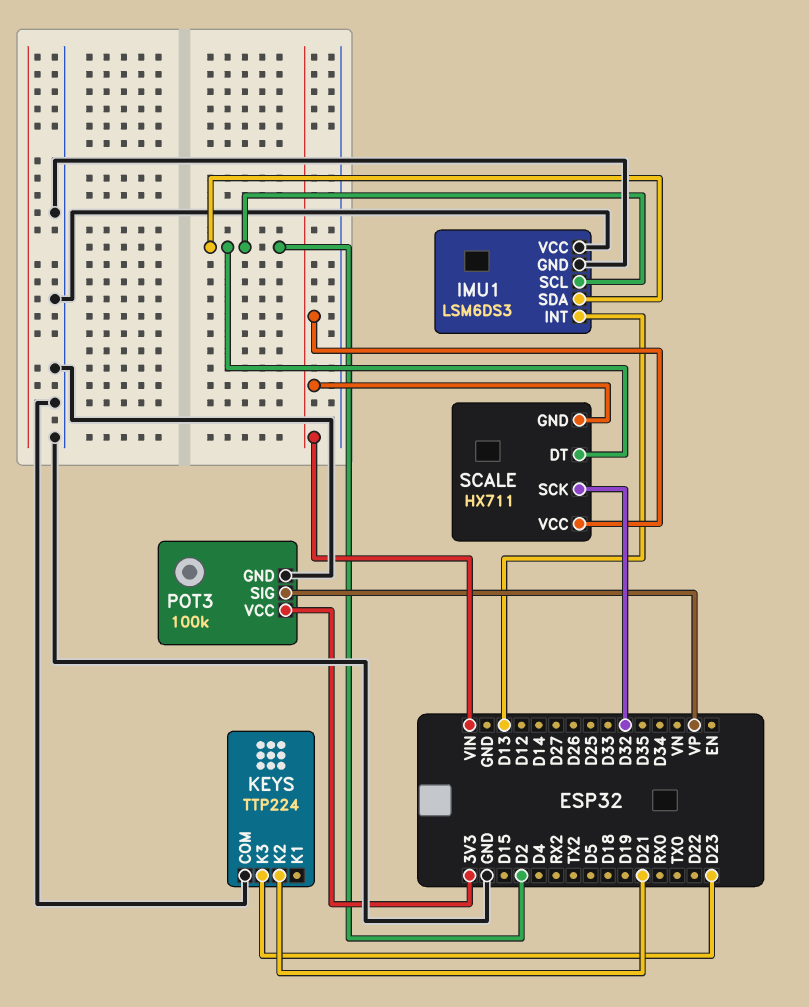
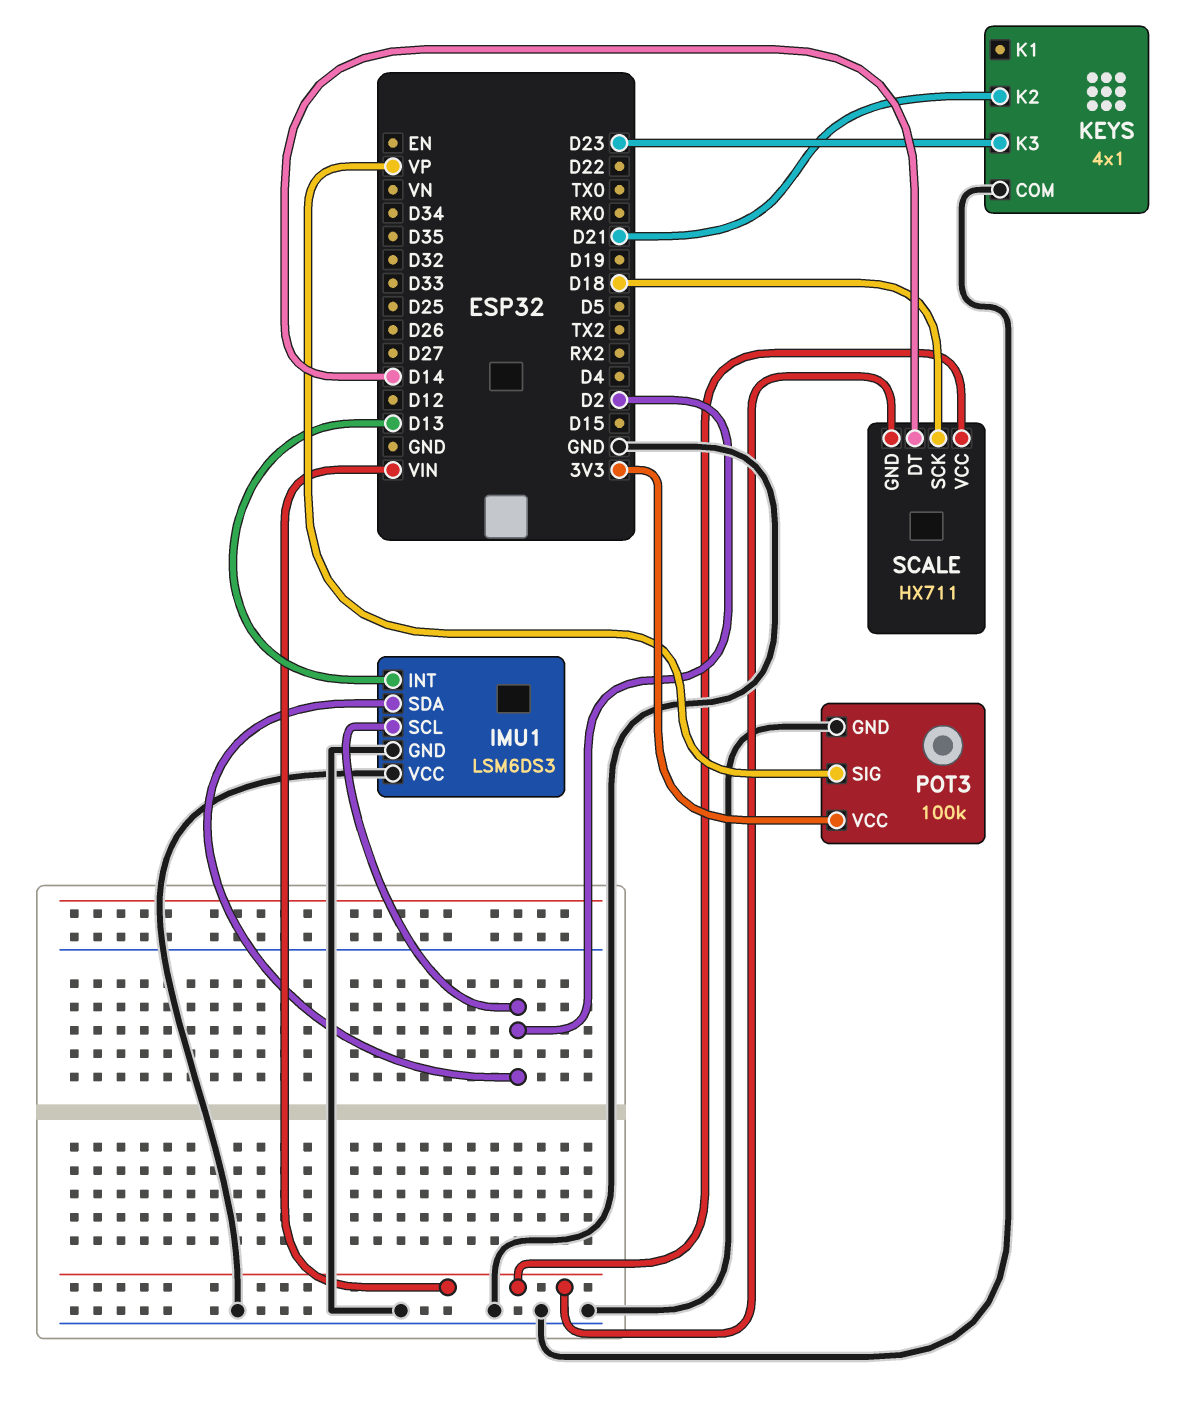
KEYS: TTP224 -> 4x1
SCALE pin DT: D2 -> D14
SCALE pin SCK: D32 -> D18

